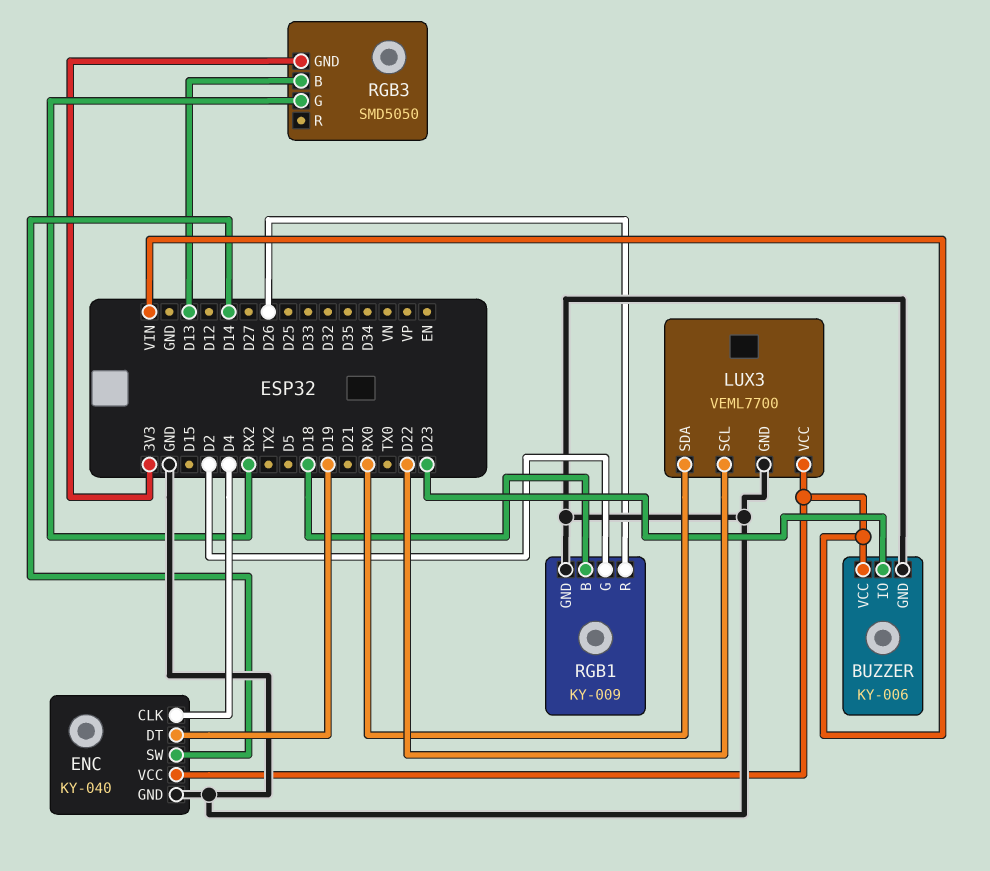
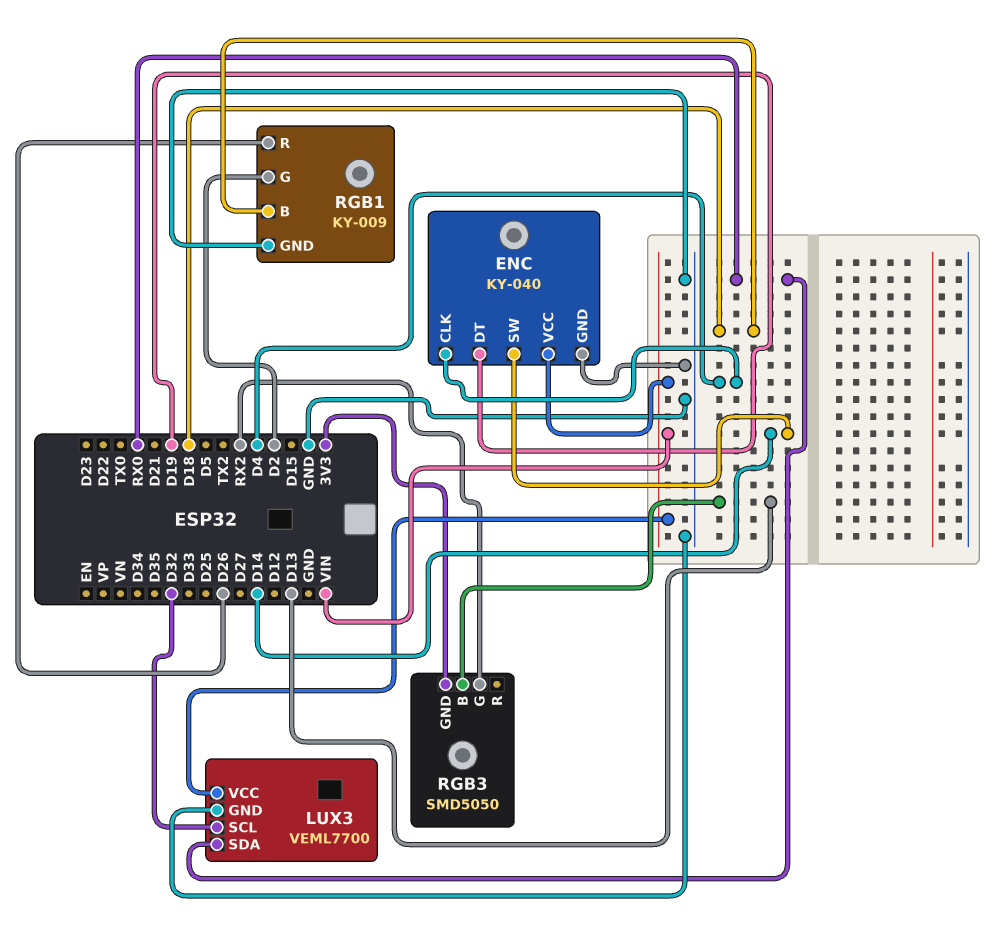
BUZZER: KY-006 -> none
BUZZER pin GND: GND -> none
BUZZER pin IO: D23 -> none
BUZZER pin VCC: VIN -> none
LUX3 pin SCL: D22 -> D32

